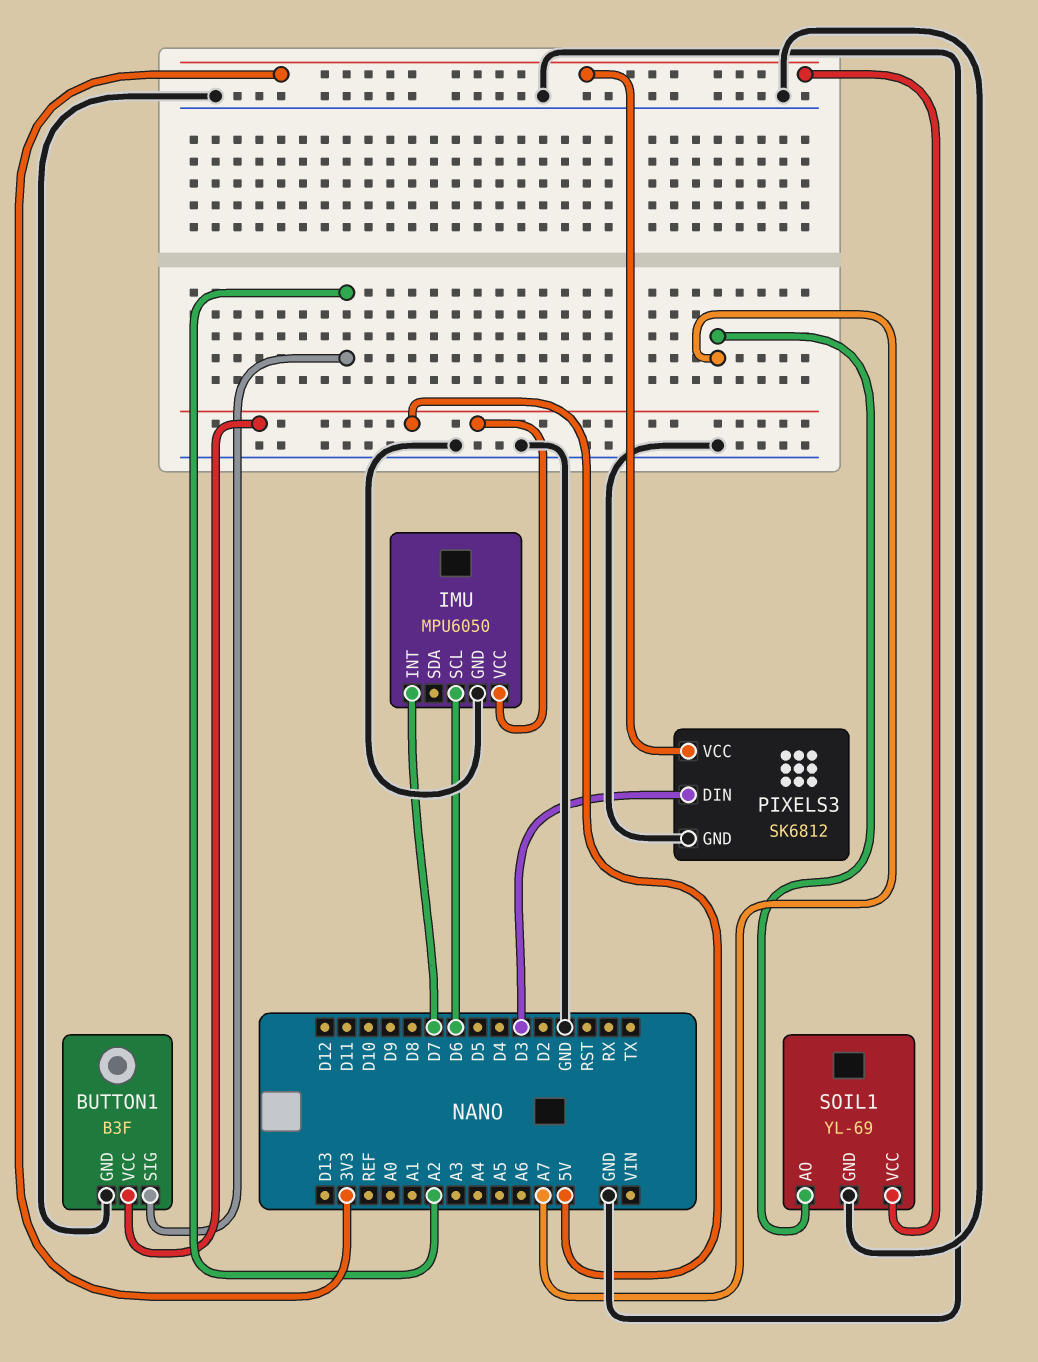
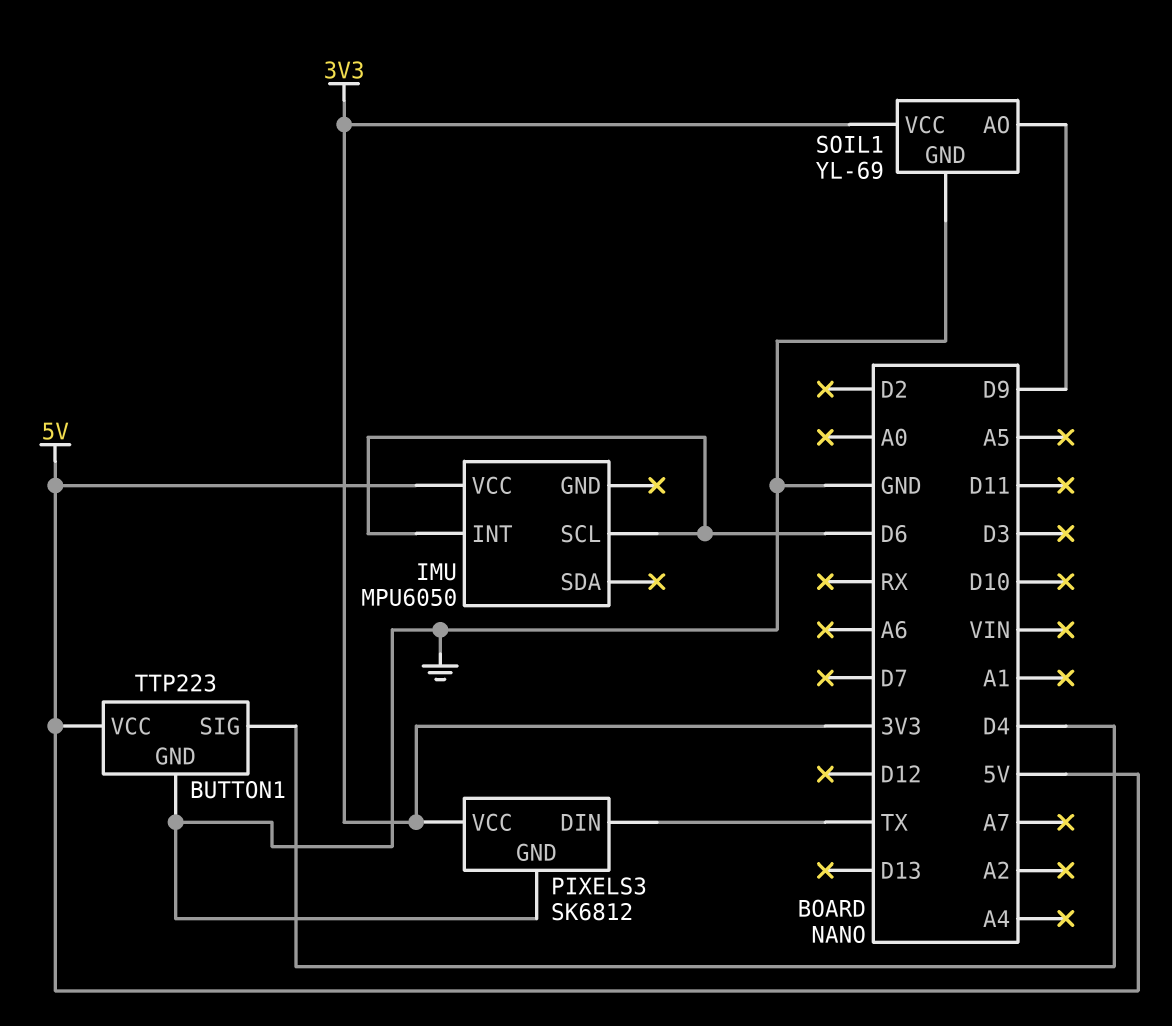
BUTTON1: B3F -> TTP223
BUTTON1 pin SIG: A2 -> D4
IMU pin GND: GND -> none
IMU pin INT: D7 -> D6
PIXELS3 pin DIN: D3 -> TX
SOIL1 pin AO: A7 -> D9

